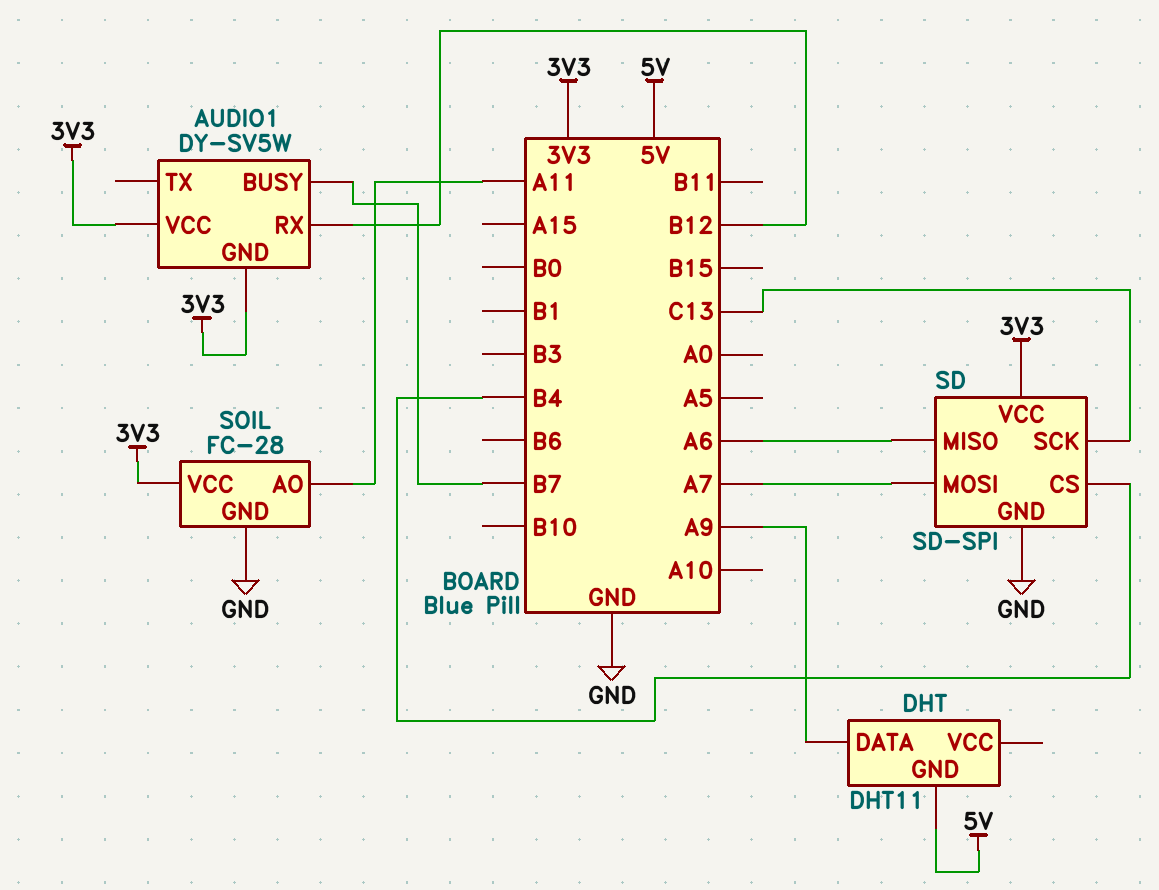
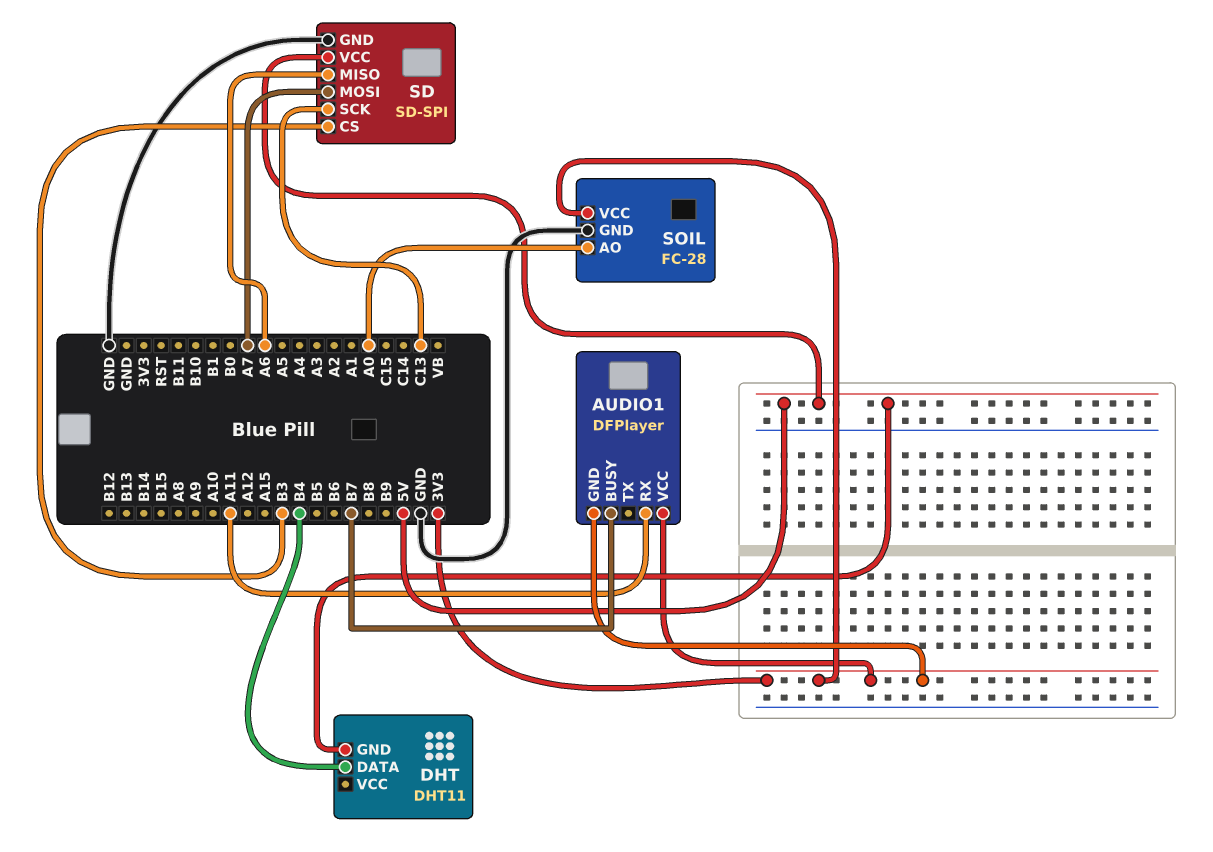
AUDIO1: DY-SV5W -> DFPlayer
AUDIO1 pin RX: B12 -> A11
DHT pin DATA: A9 -> B4
SD pin CS: B4 -> B3
SD pin VCC: 3V3 -> 5V
SOIL pin AO: A11 -> A0

